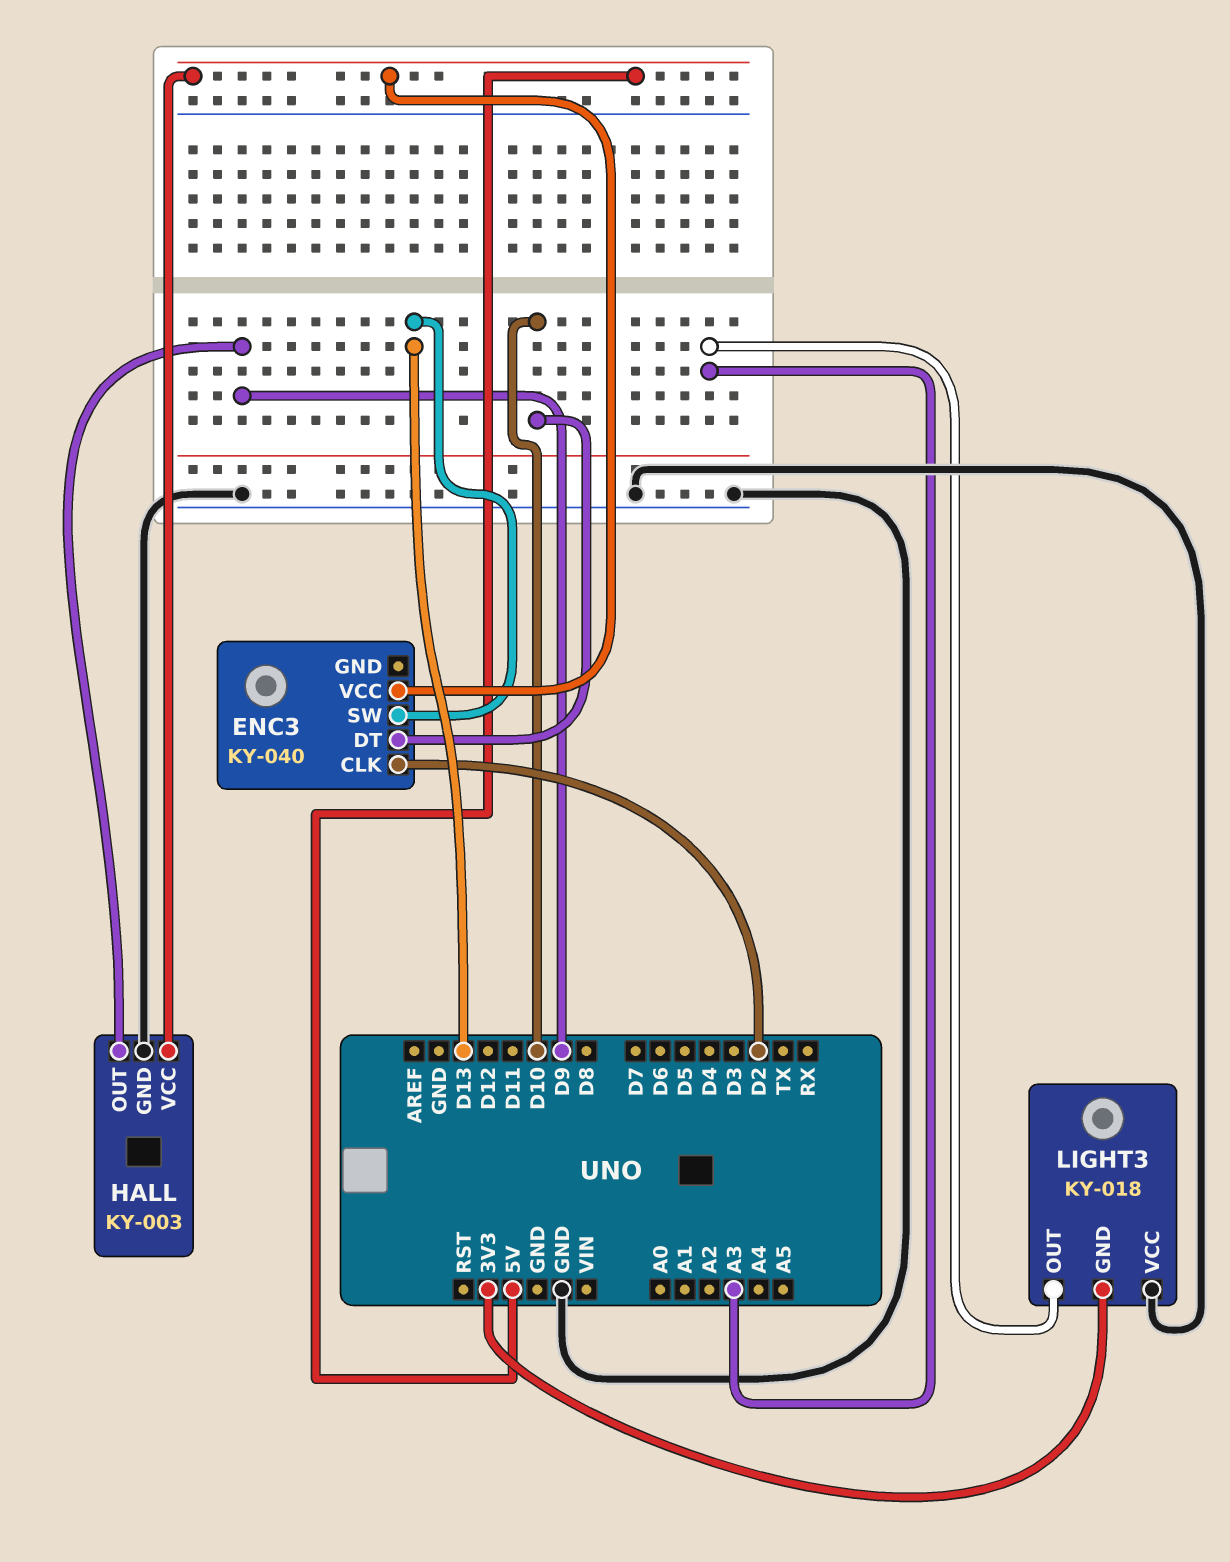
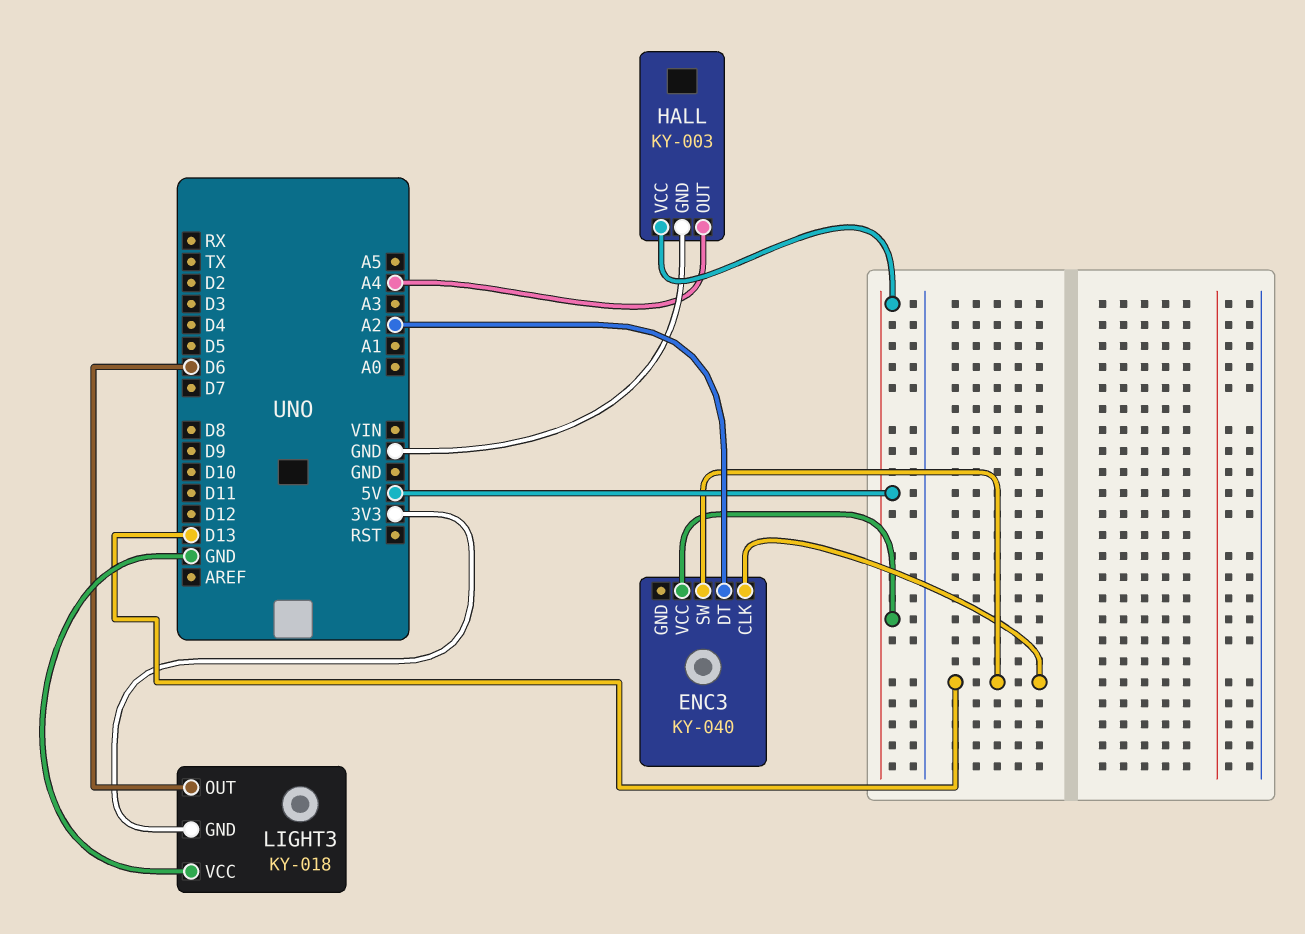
ENC3 pin CLK: D2 -> D13
ENC3 pin DT: D10 -> A2
HALL pin OUT: D9 -> A4
LIGHT3 pin OUT: A3 -> D6

